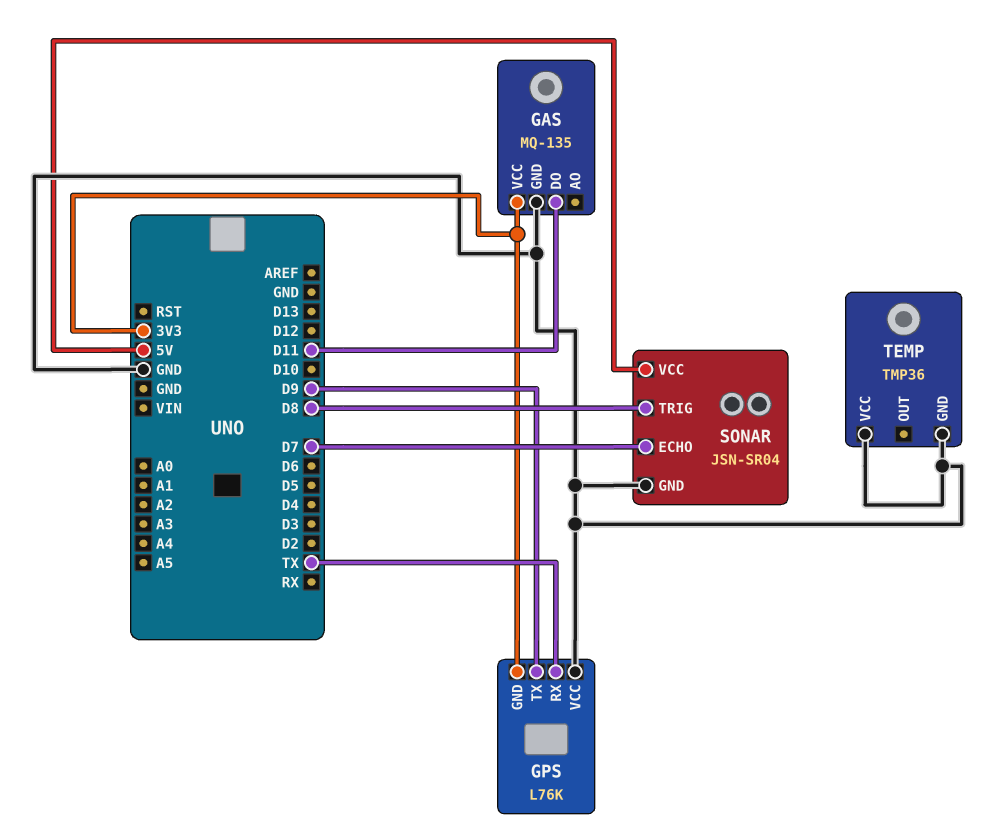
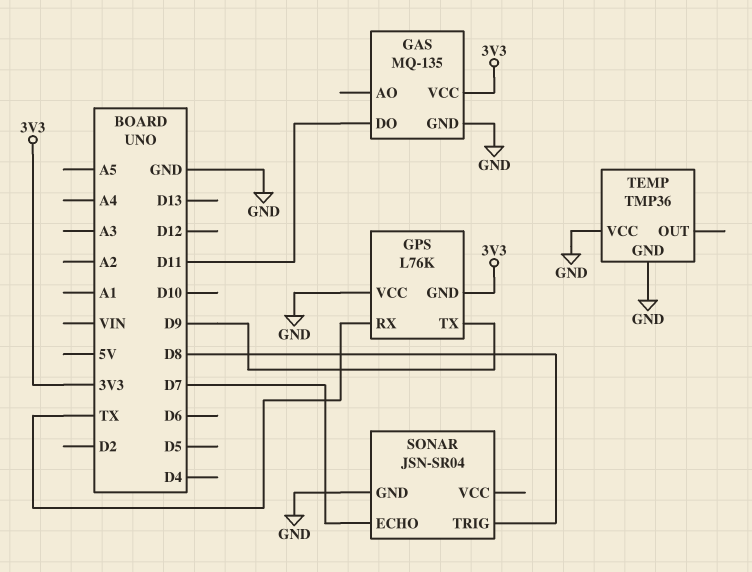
SONAR pin VCC: 5V -> none

